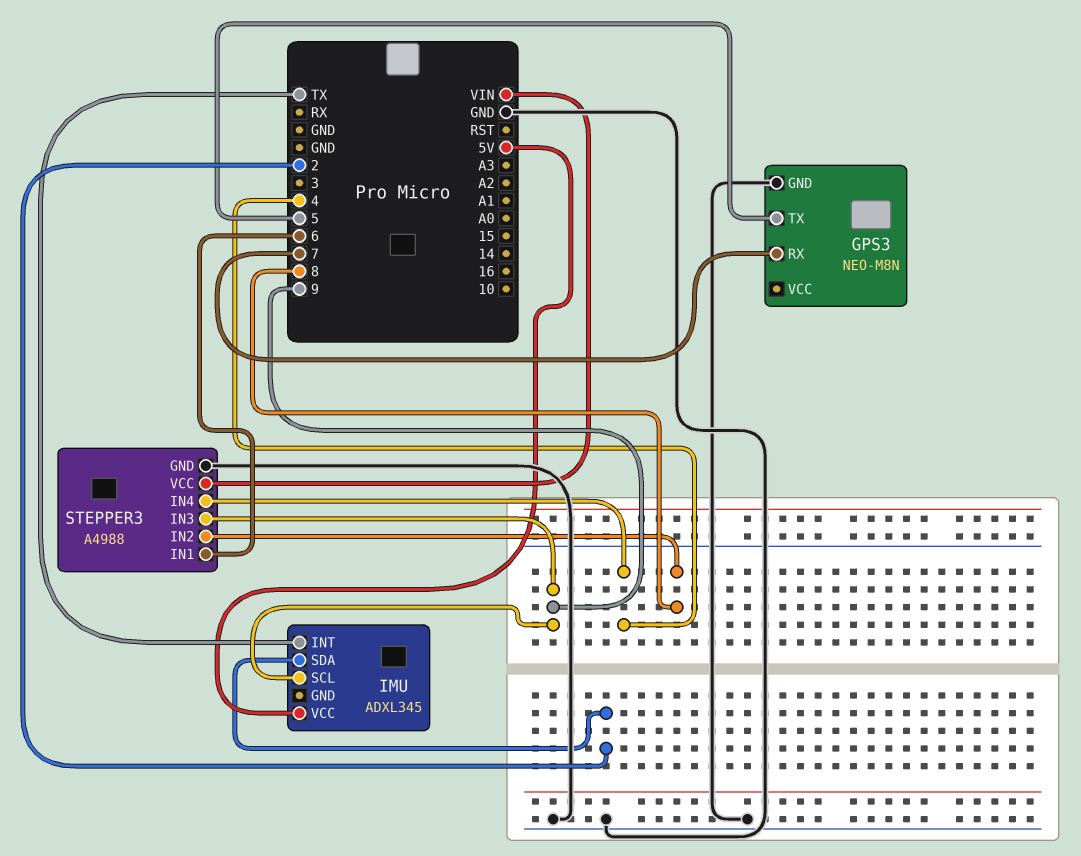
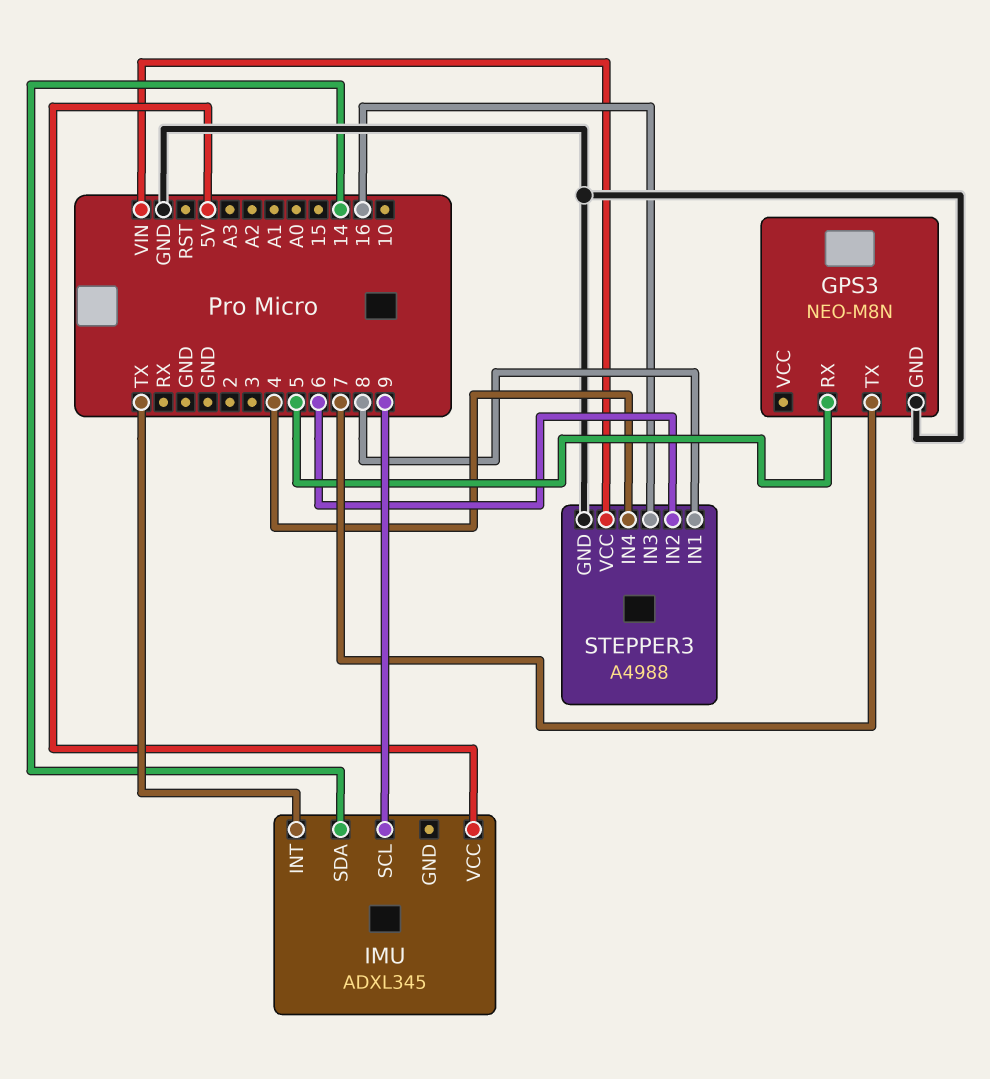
GPS3 pin RX: 7 -> 5
GPS3 pin TX: 5 -> 7
IMU pin SDA: 2 -> 14
STEPPER3 pin IN1: 6 -> 8
STEPPER3 pin IN2: 8 -> 6
STEPPER3 pin IN3: 9 -> 16

